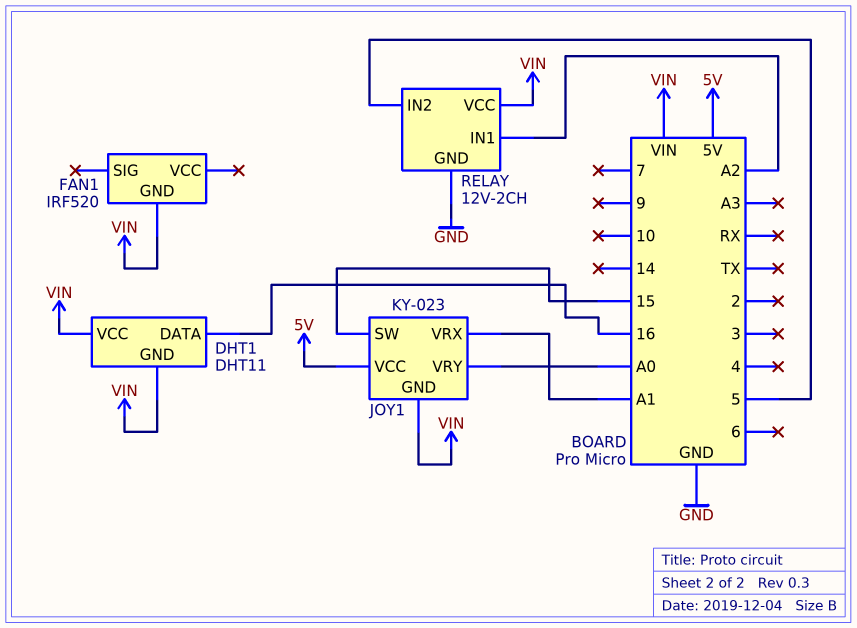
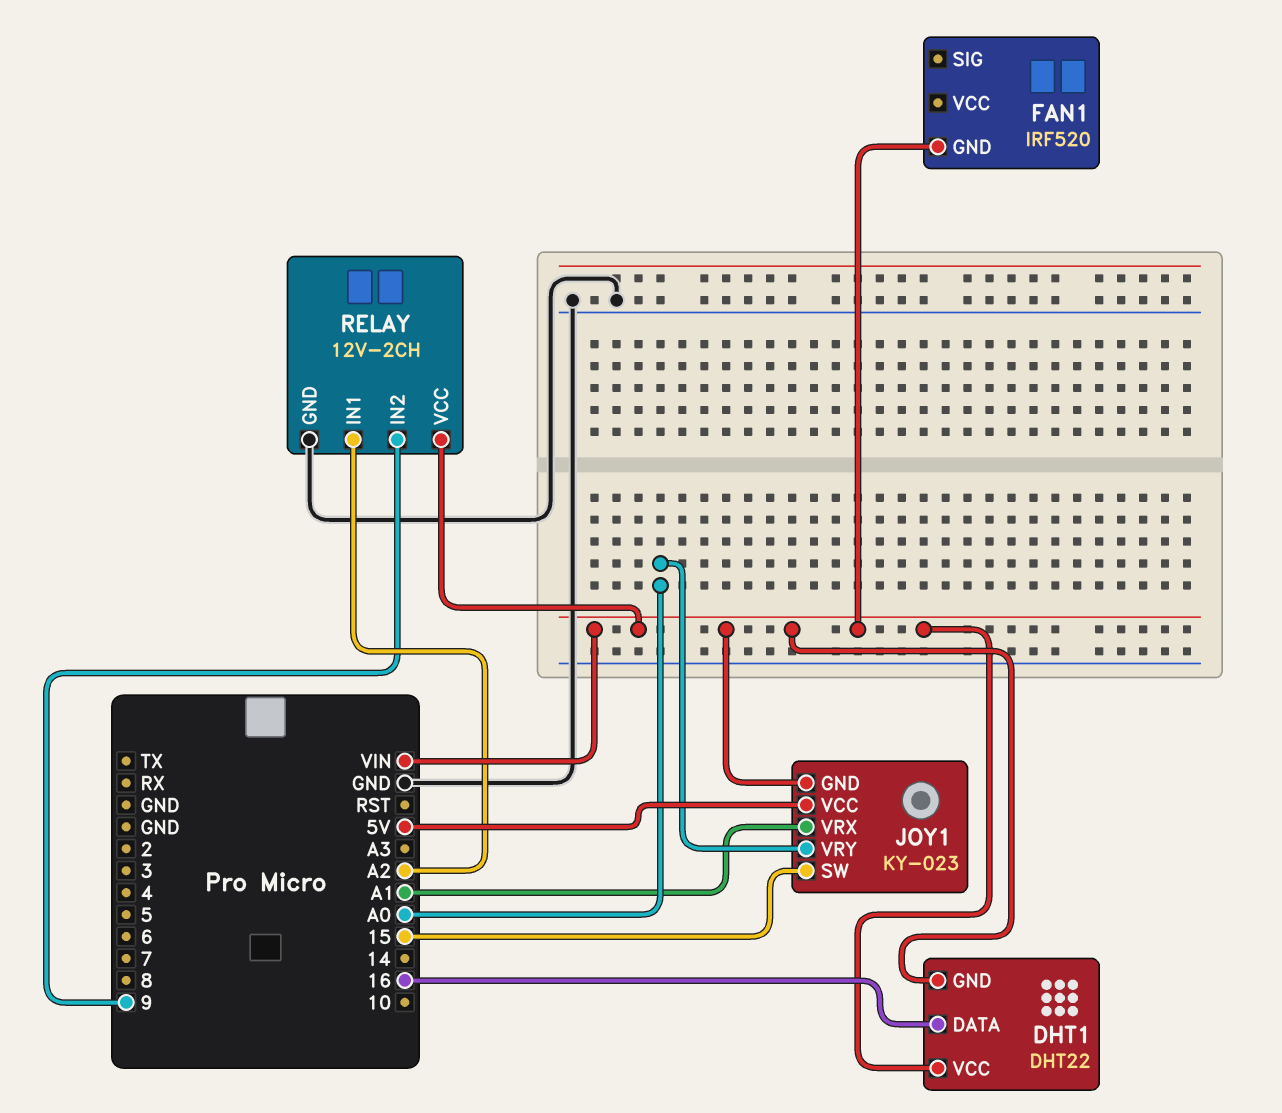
DHT1: DHT11 -> DHT22
RELAY pin IN2: 5 -> 9

